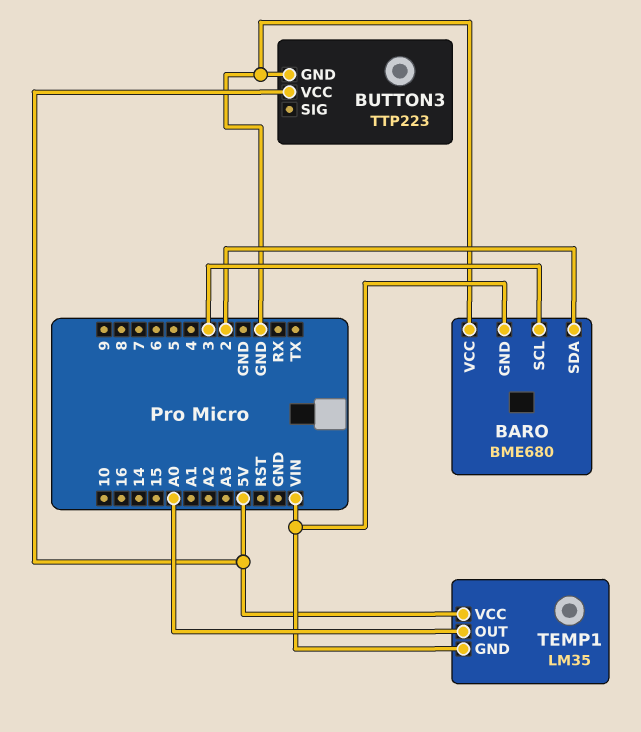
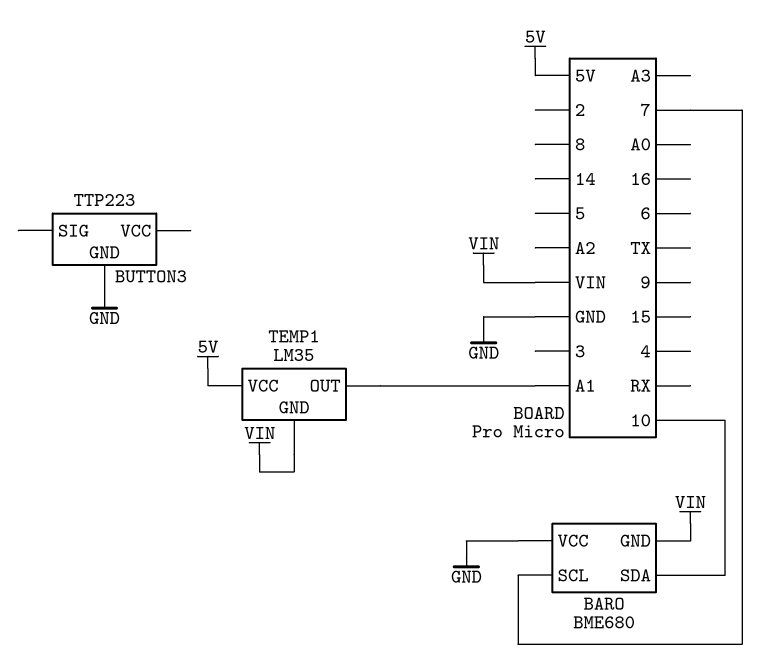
BARO pin SCL: 3 -> 7
BARO pin SDA: 2 -> 10
BUTTON3 pin VCC: 5V -> none
TEMP1 pin OUT: A0 -> A1

